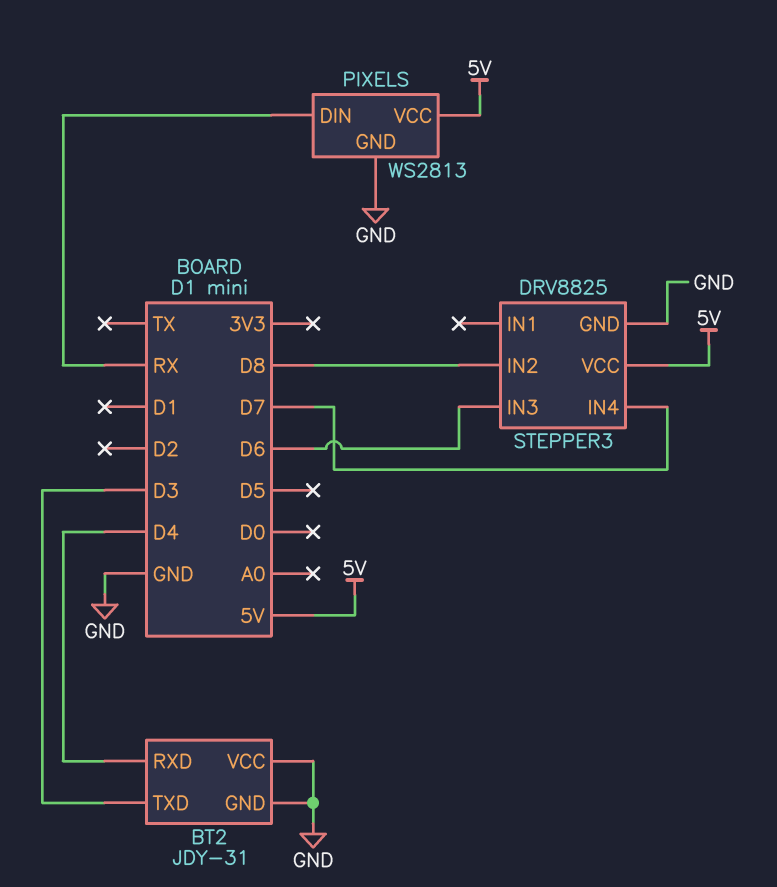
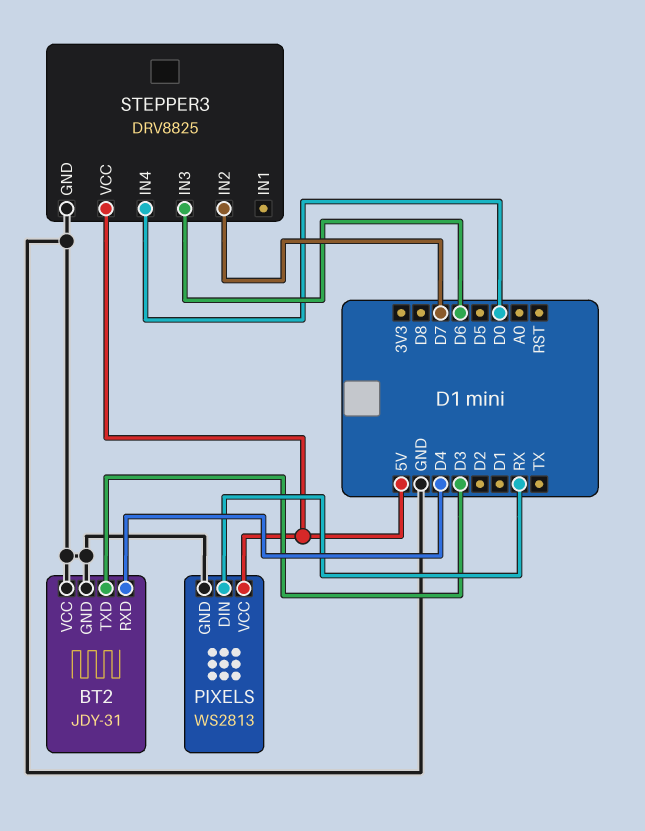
STEPPER3 pin IN2: D8 -> D7
STEPPER3 pin IN4: D7 -> D0

